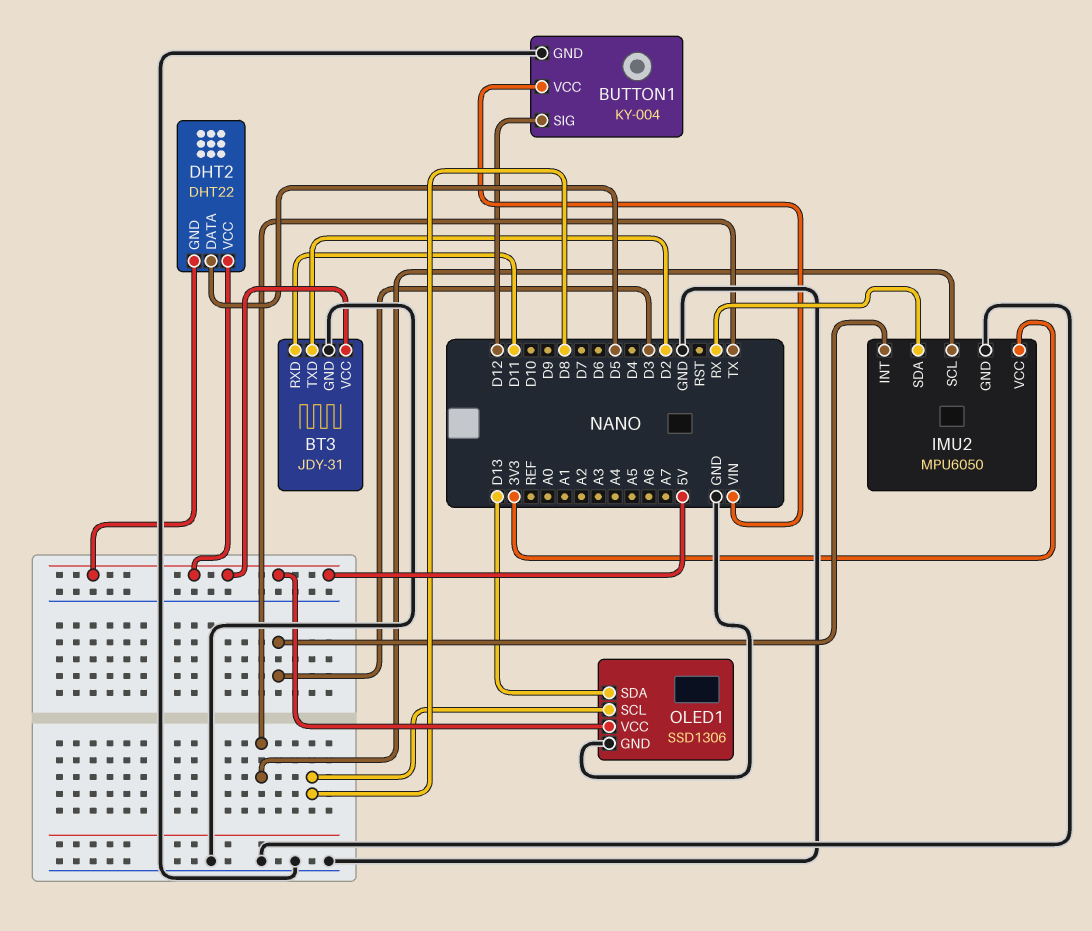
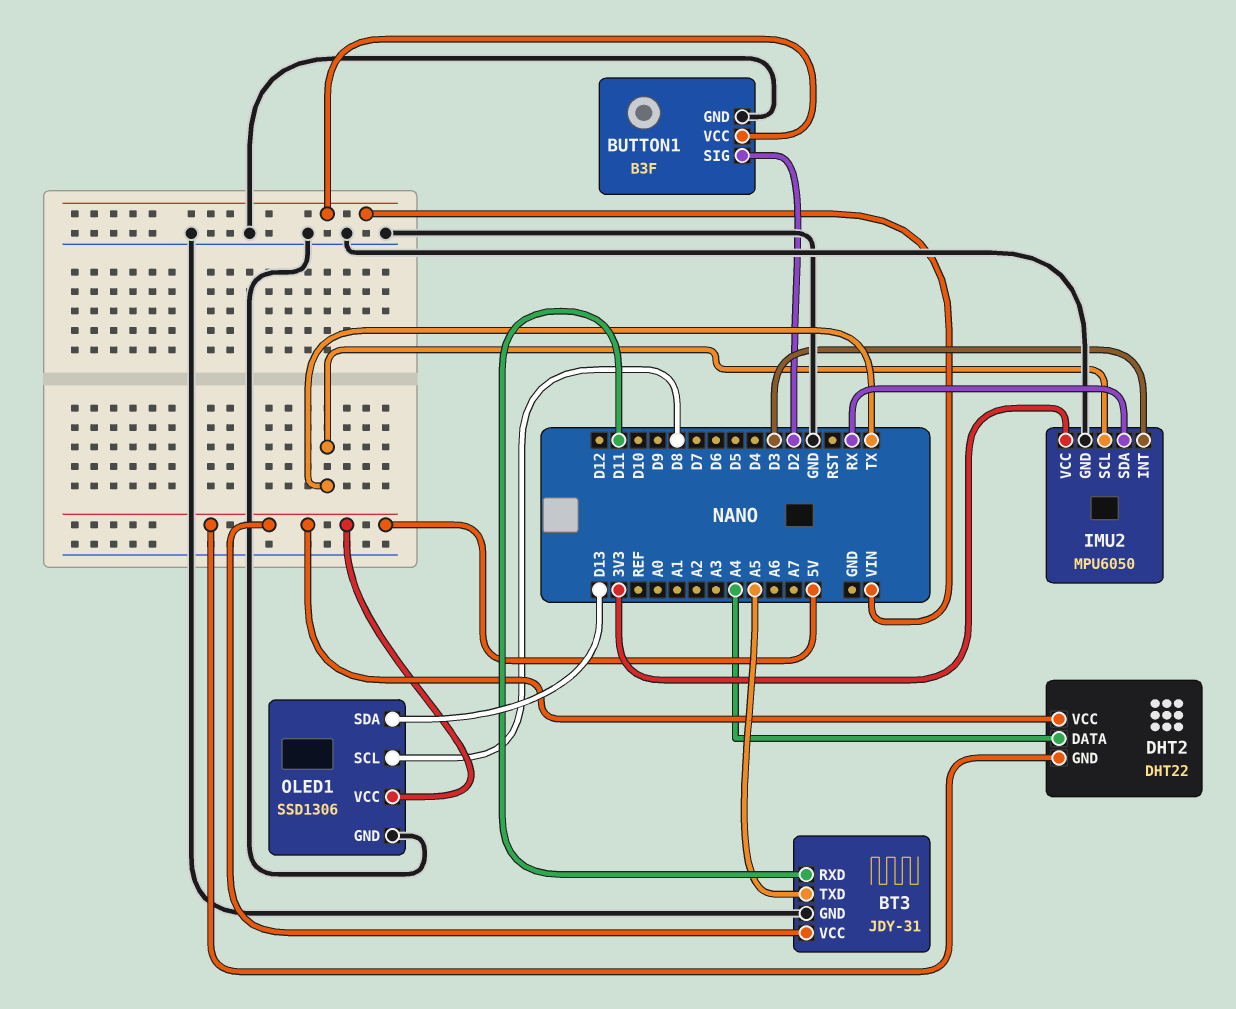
BT3 pin TXD: D2 -> A5
BUTTON1: KY-004 -> B3F
BUTTON1 pin SIG: D12 -> D2
DHT2 pin DATA: D5 -> A4

